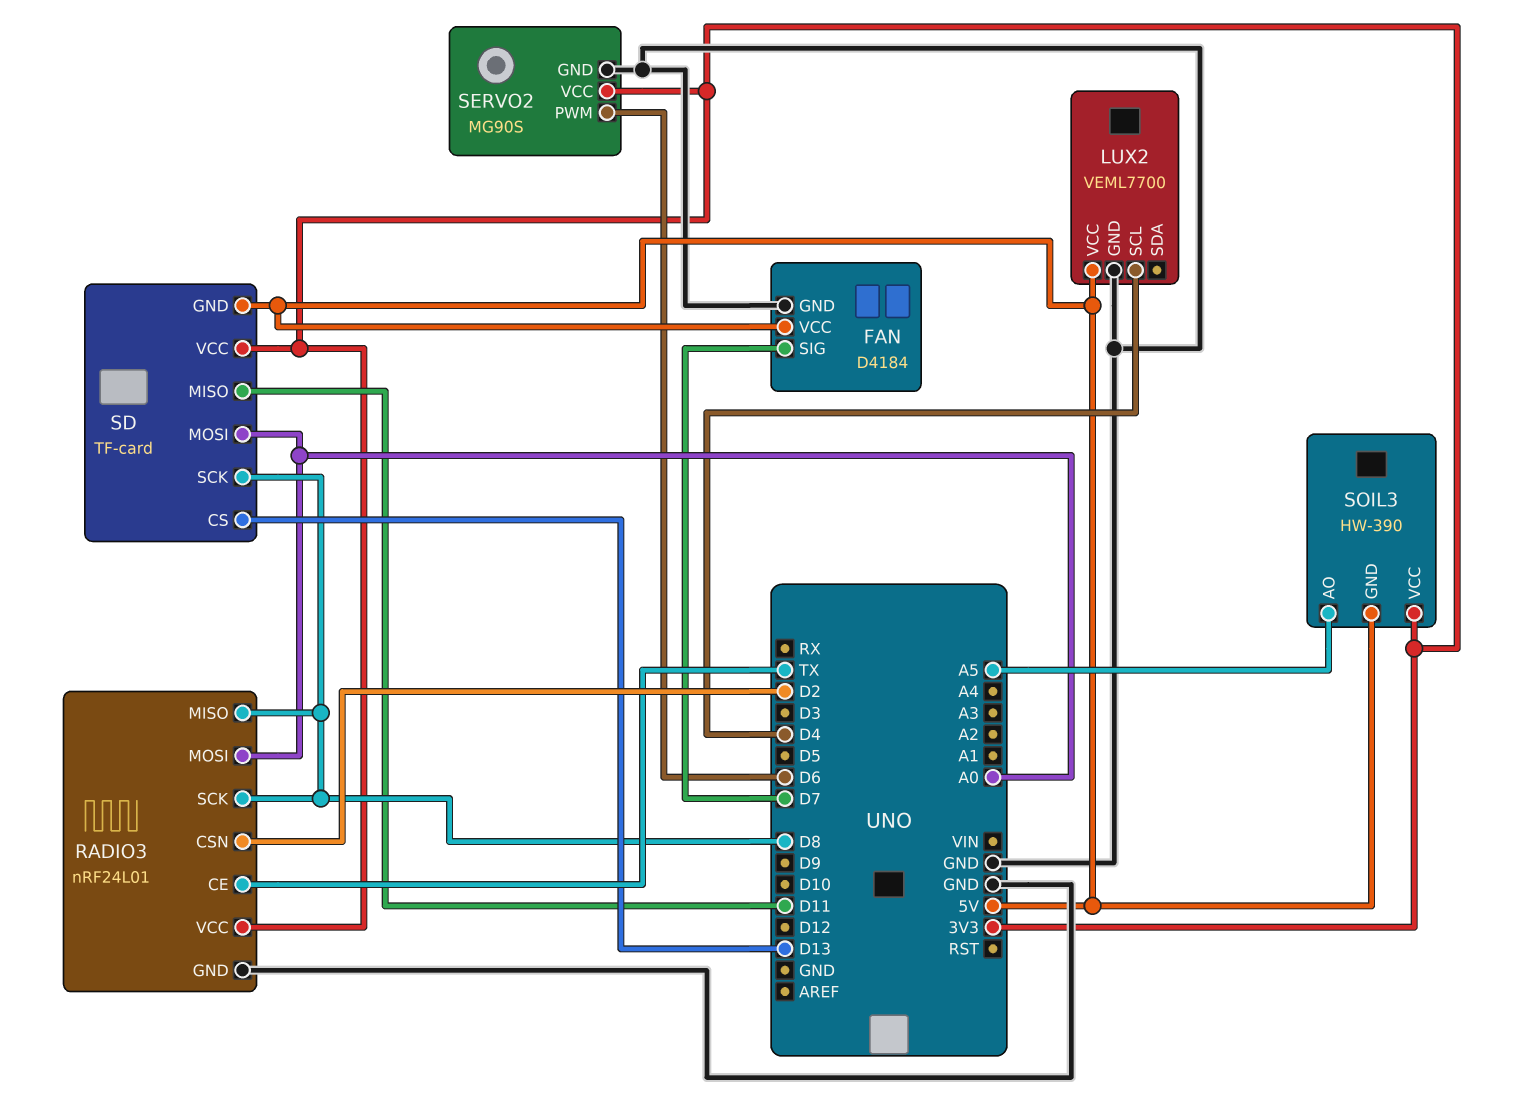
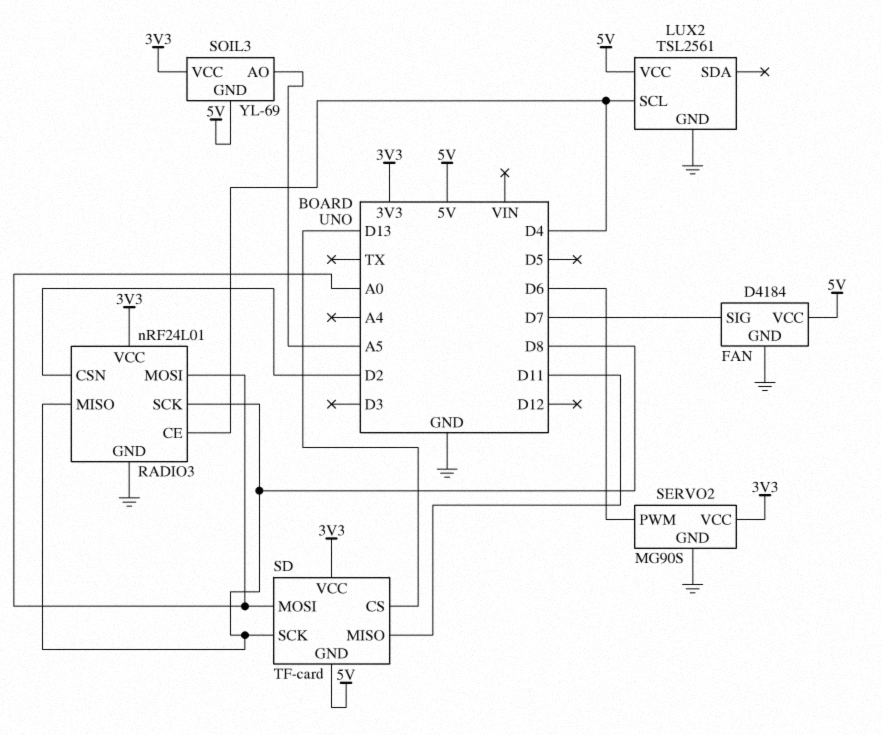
LUX2: VEML7700 -> TSL2561
RADIO3 pin CE: TX -> D4
SOIL3: HW-390 -> YL-69

